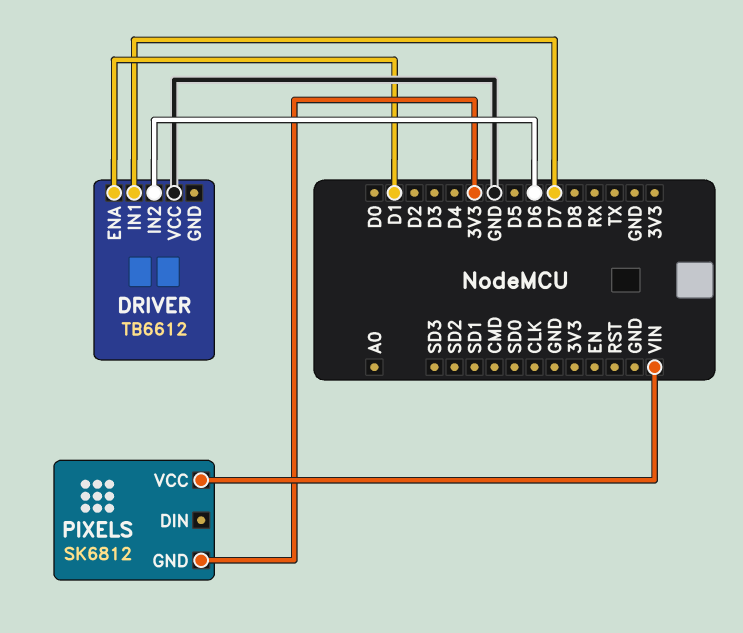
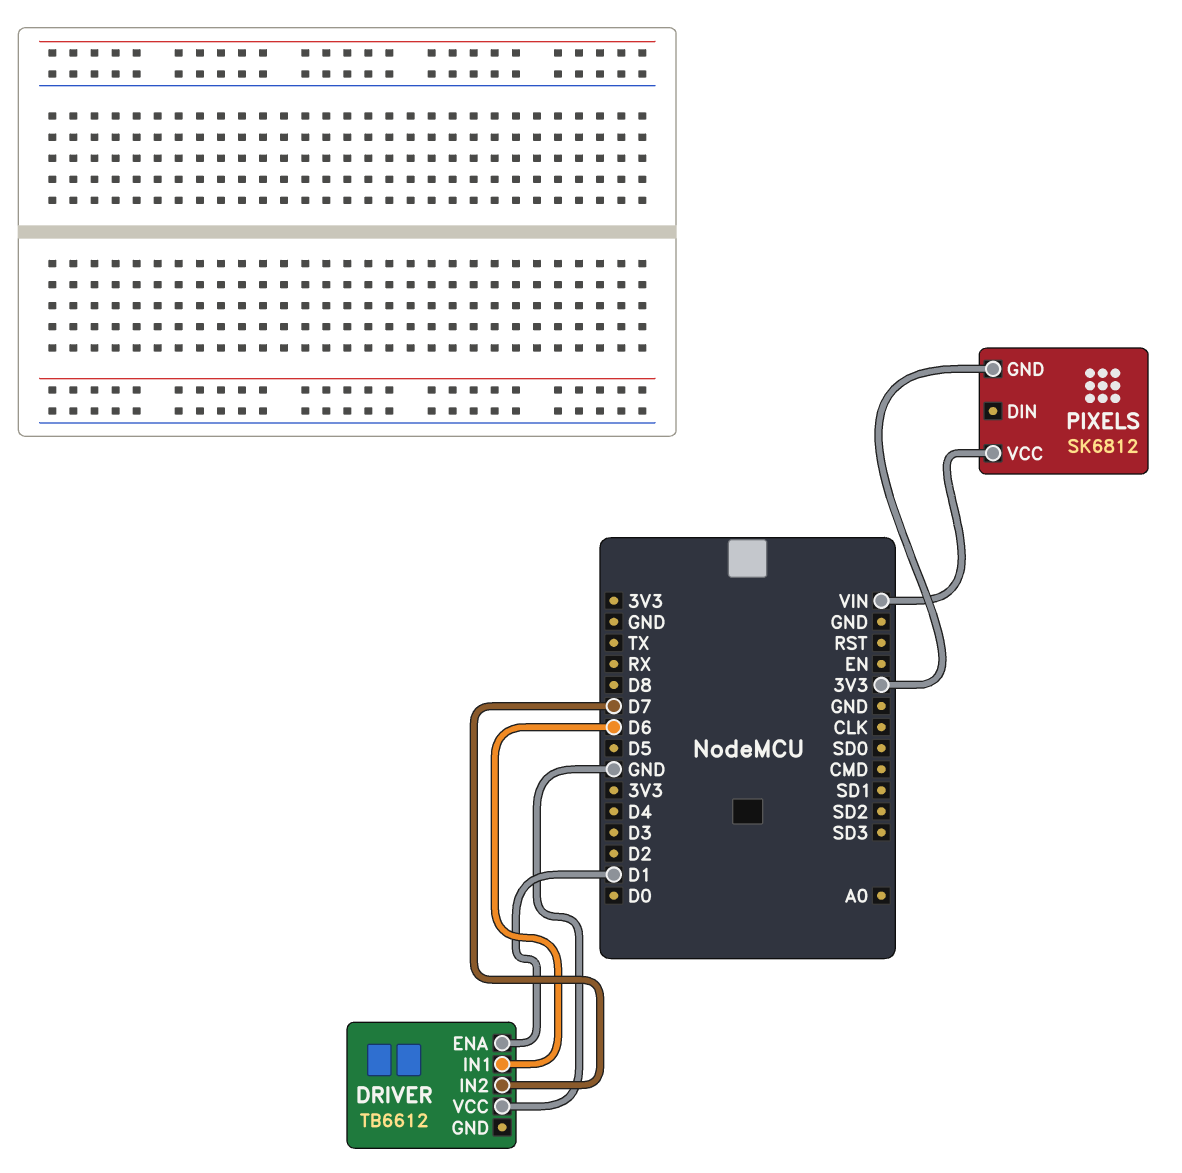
DRIVER pin IN1: D7 -> D6
DRIVER pin IN2: D6 -> D7

